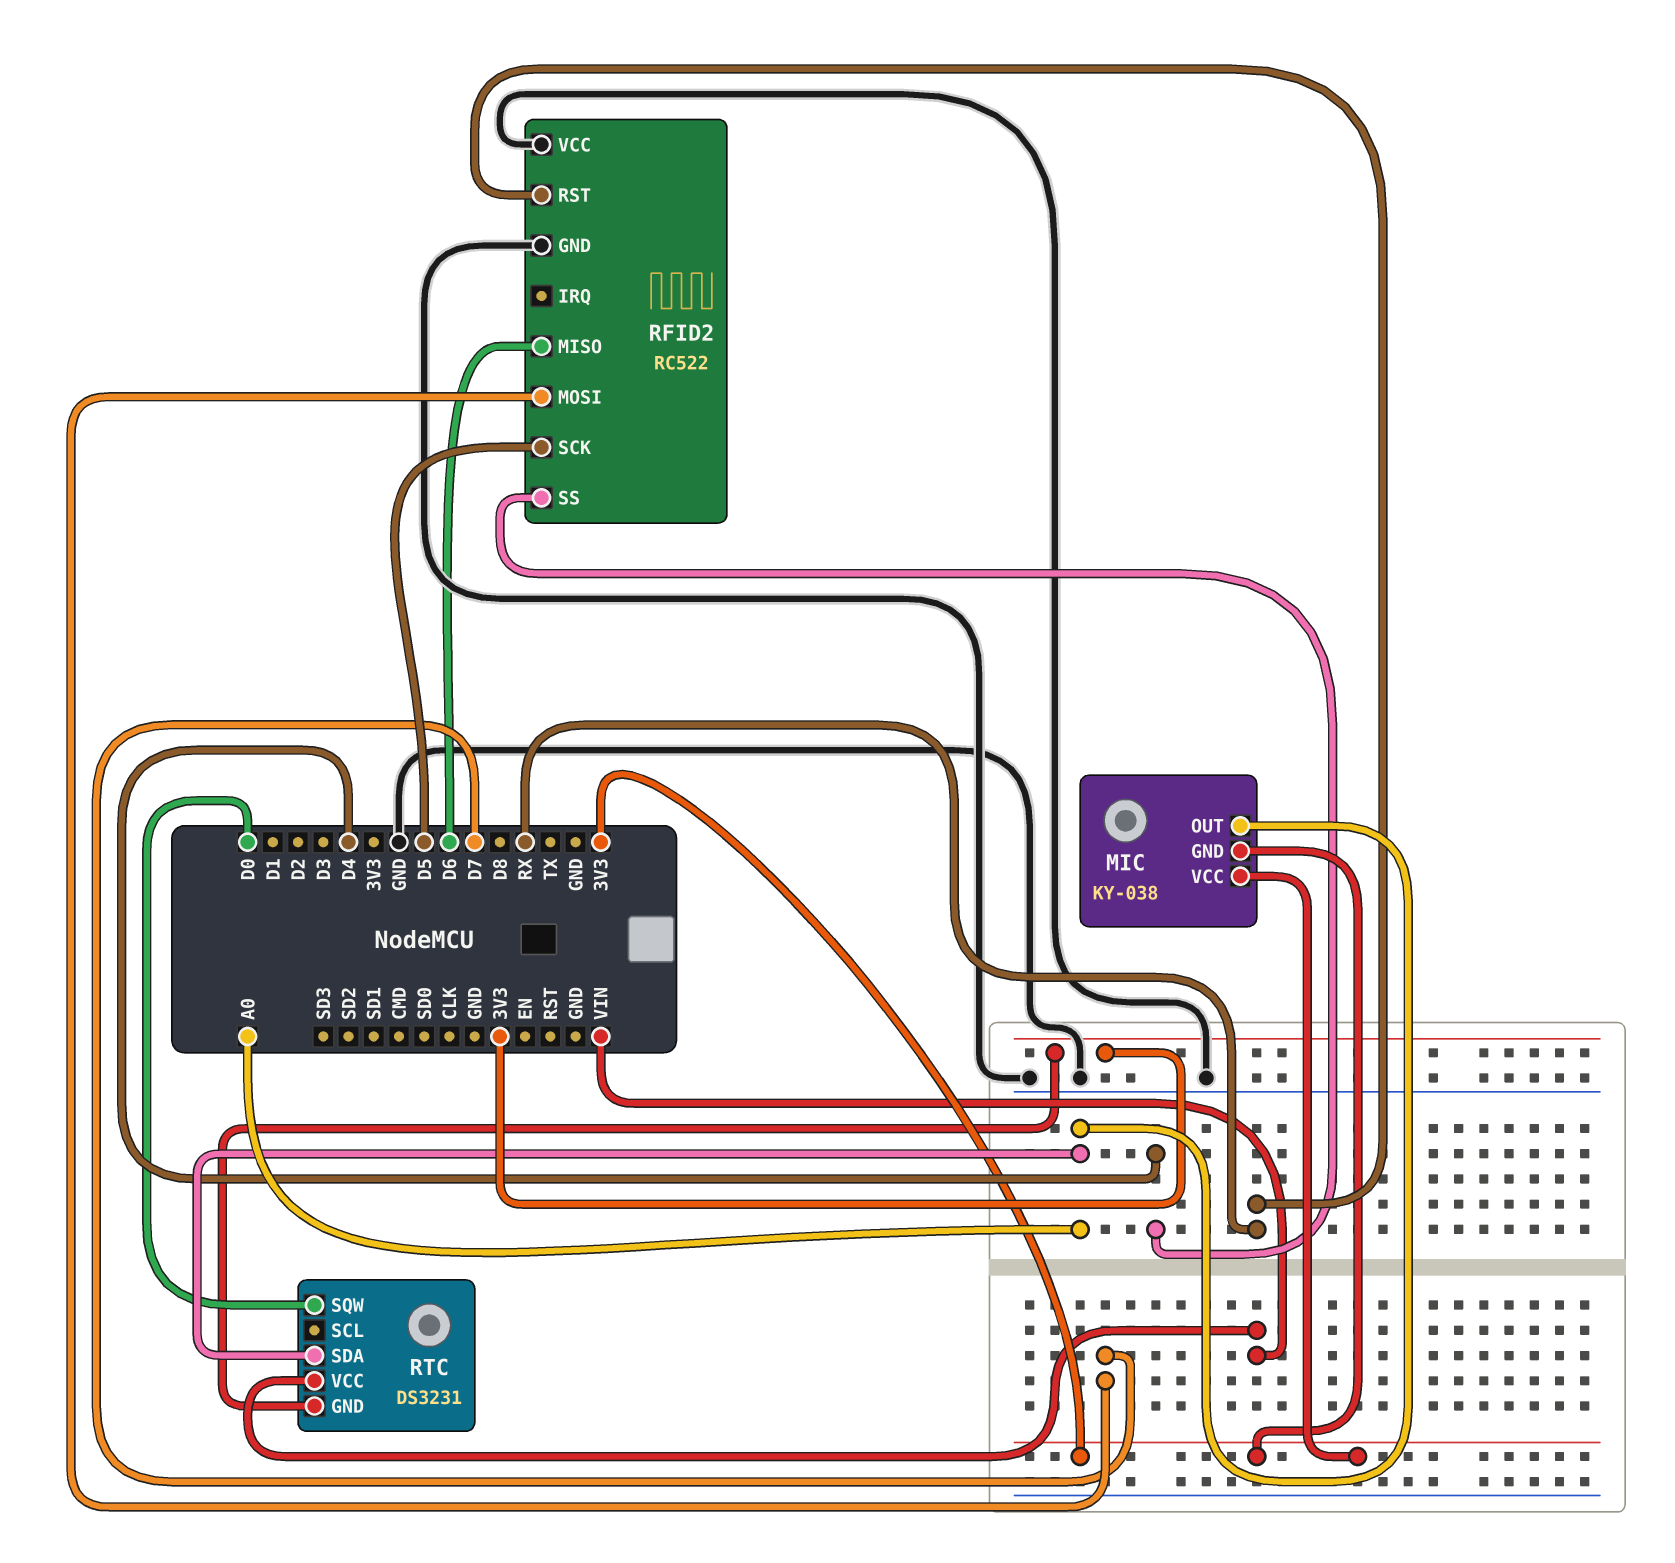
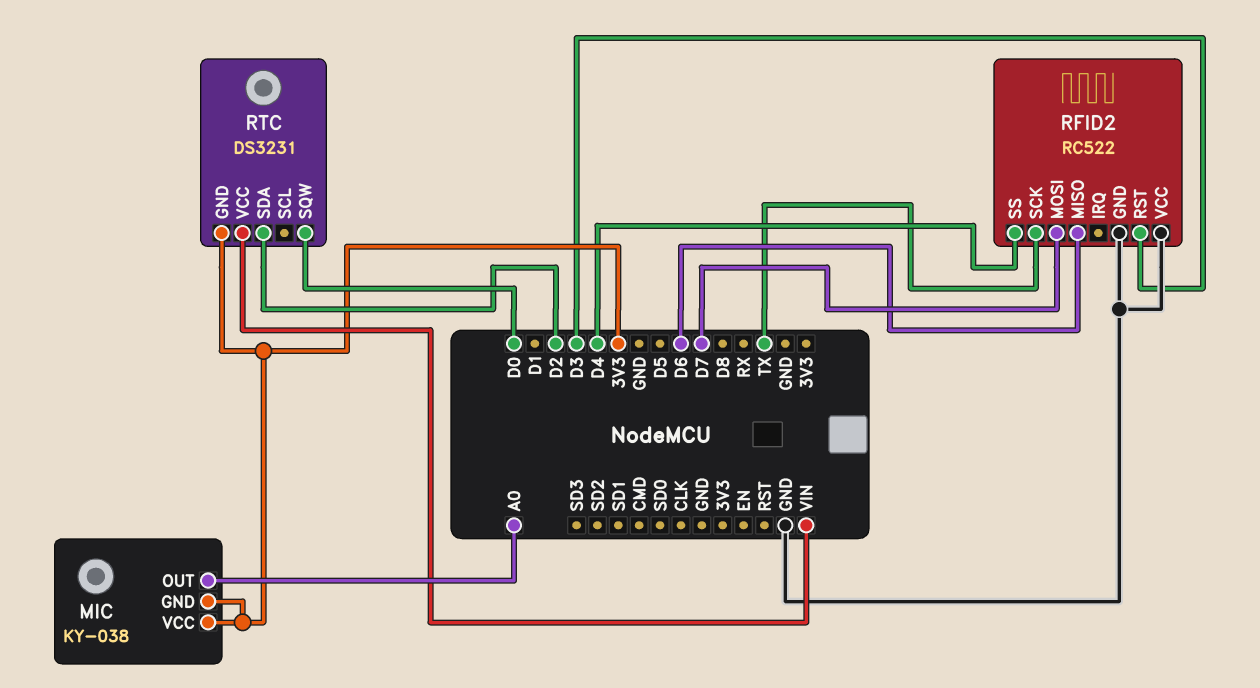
RFID2 pin RST: RX -> D3
RFID2 pin SCK: D5 -> TX
RTC pin SDA: A0 -> D2

